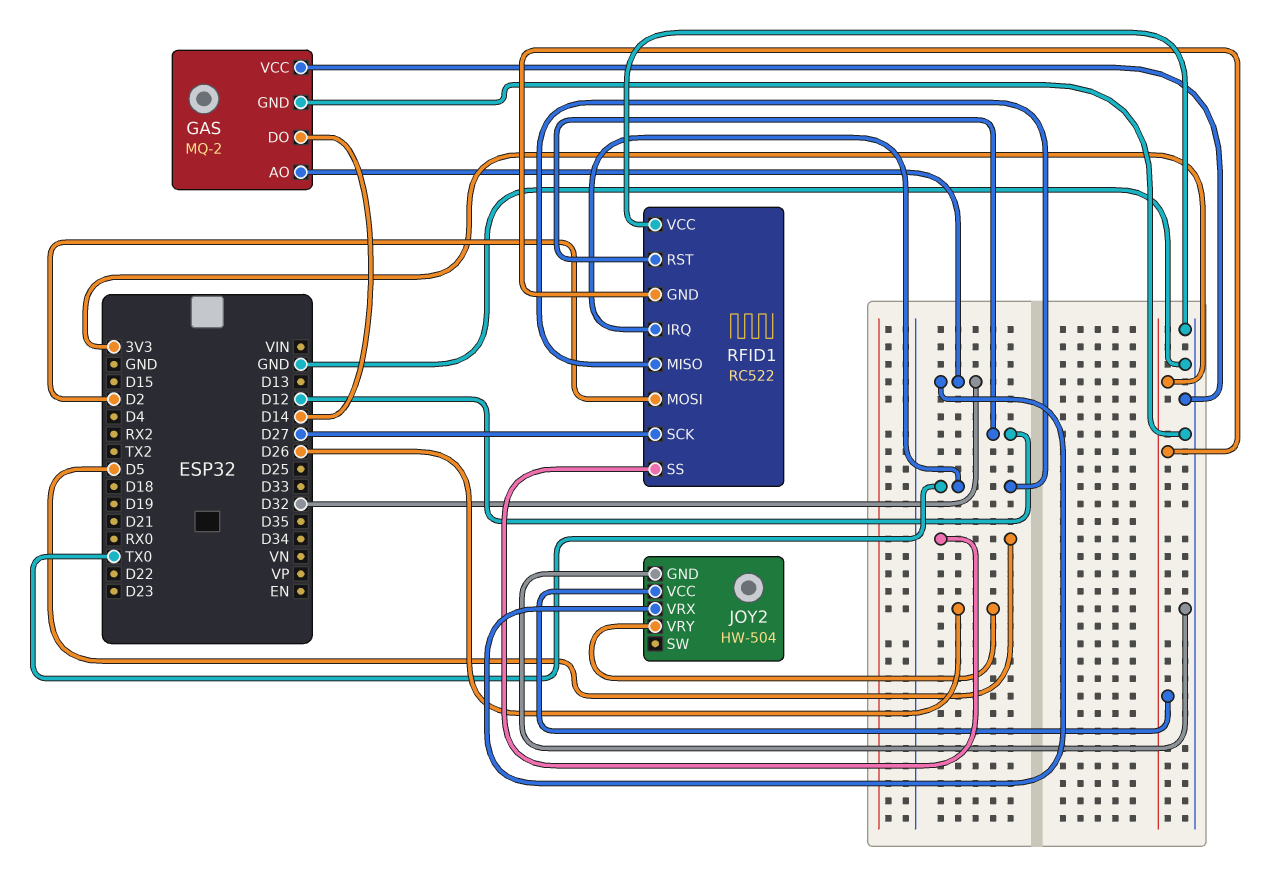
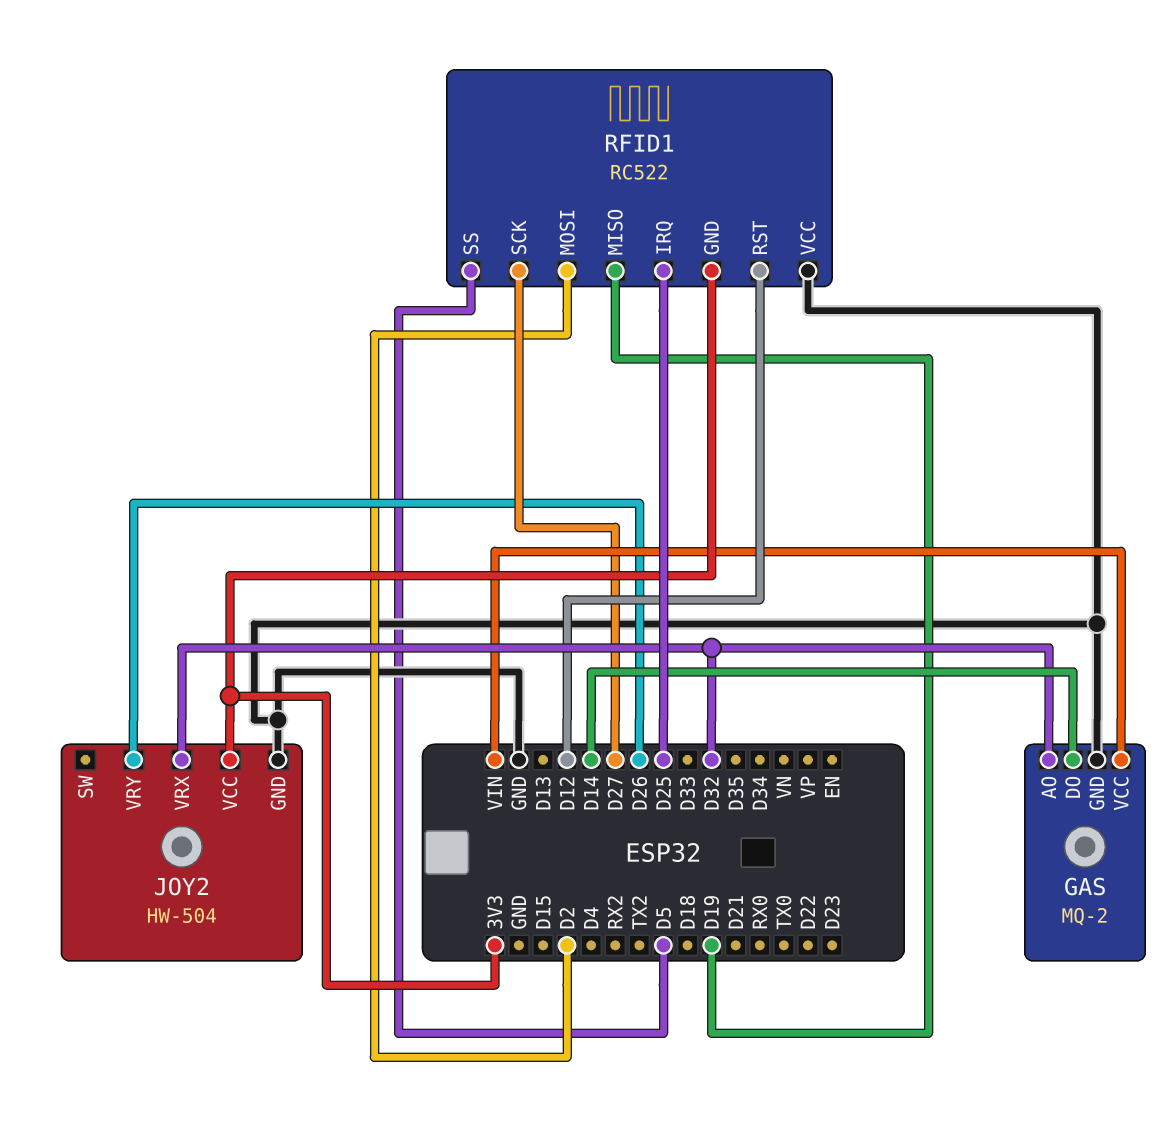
GAS pin VCC: GND -> VIN
RFID1 pin IRQ: TX0 -> D25
RFID1 pin MISO: TX0 -> D19

